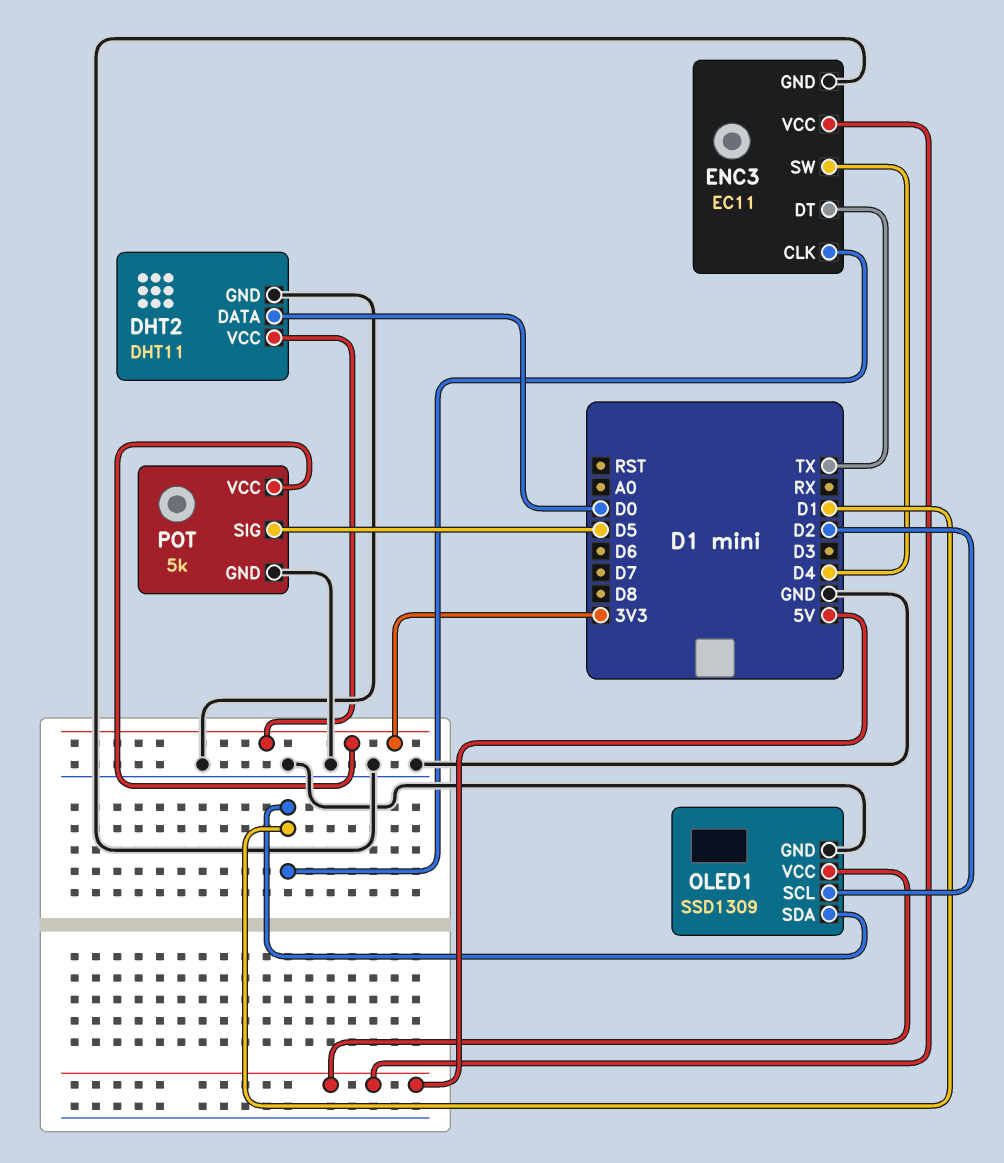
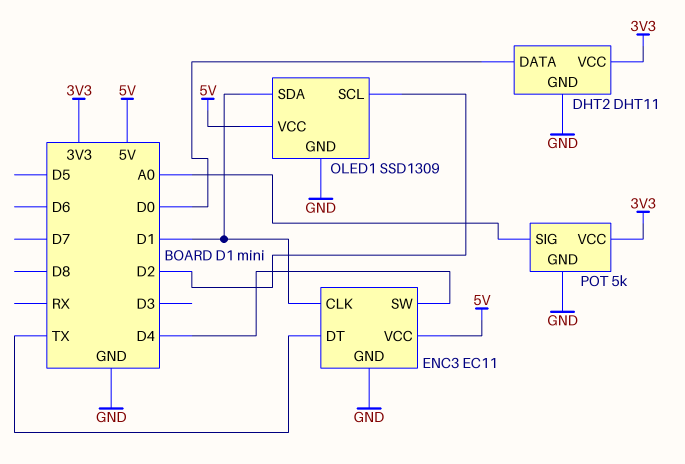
POT pin SIG: D5 -> A0

